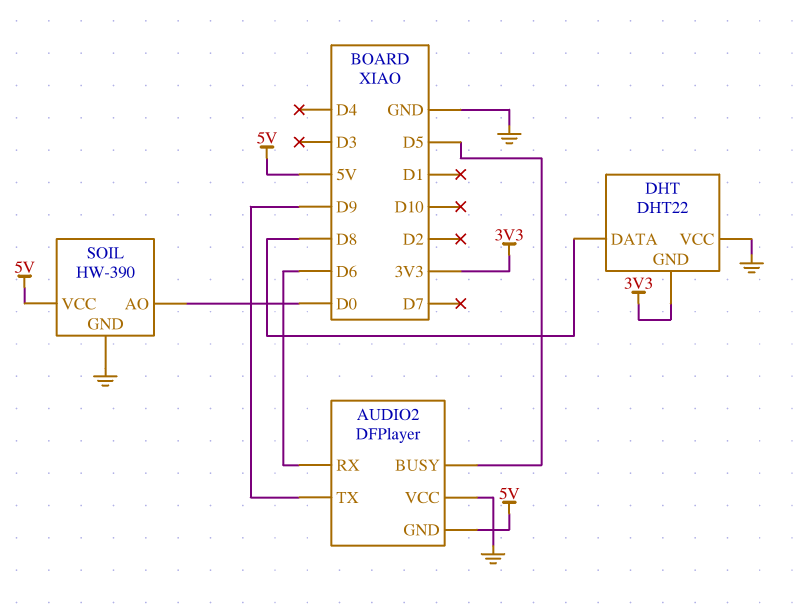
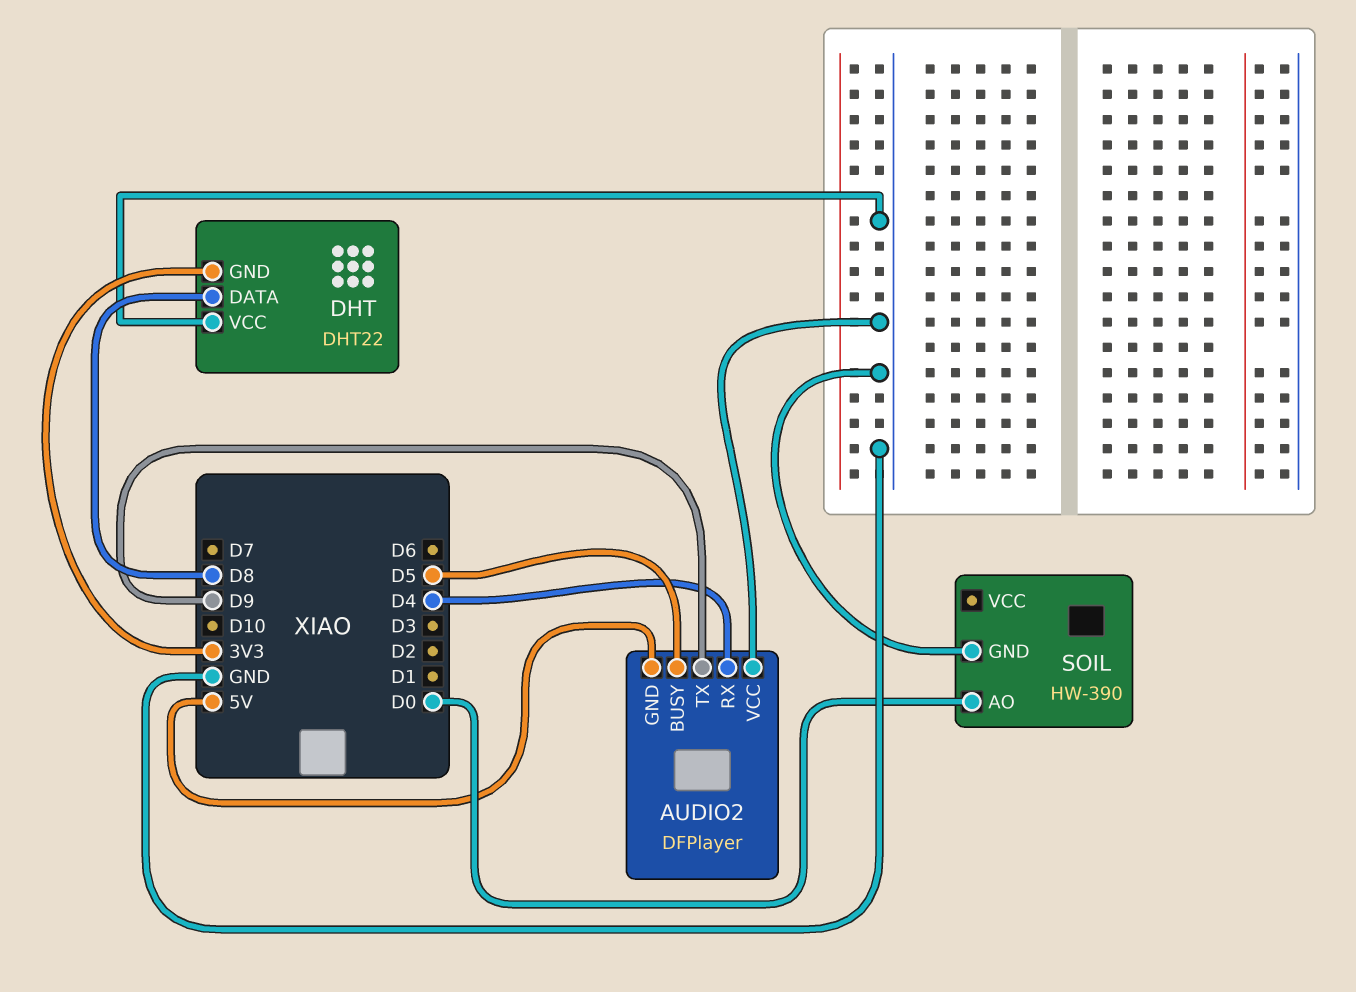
AUDIO2 pin RX: D6 -> D4
SOIL pin VCC: 5V -> none

